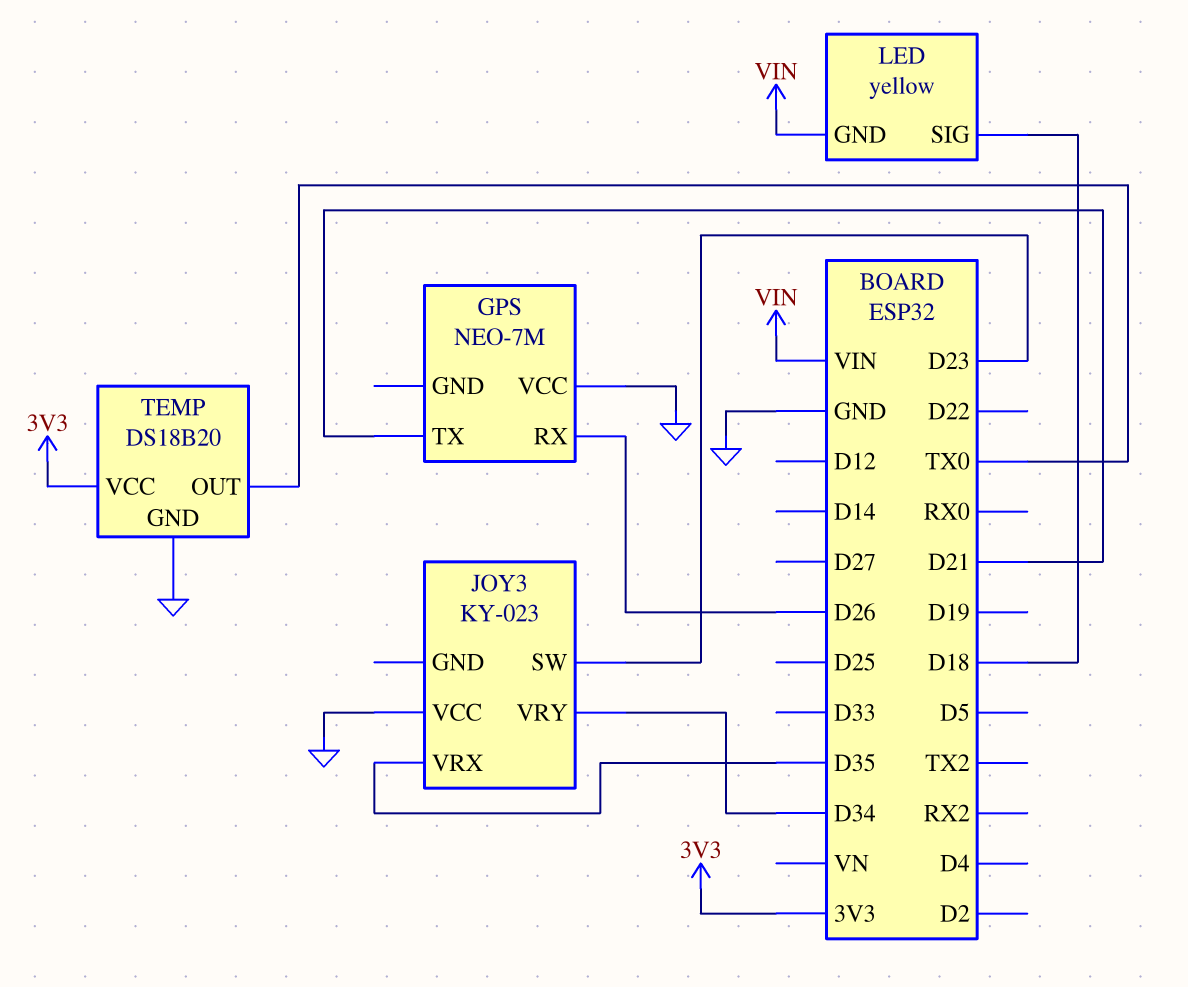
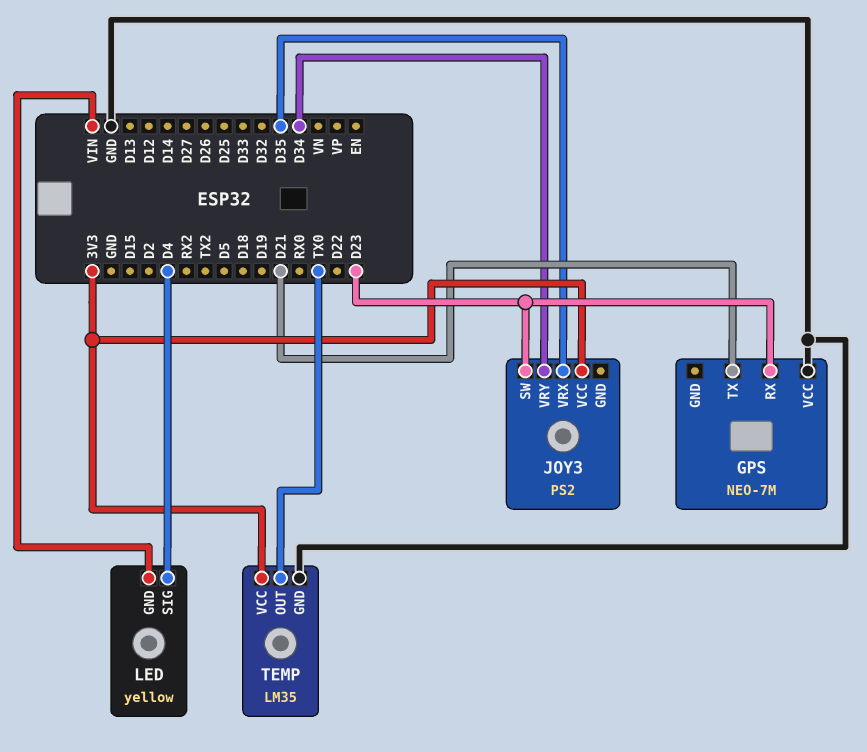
GPS pin RX: D26 -> D23
JOY3: KY-023 -> PS2
JOY3 pin VCC: GND -> 3V3
LED pin SIG: D18 -> D4
TEMP: DS18B20 -> LM35

